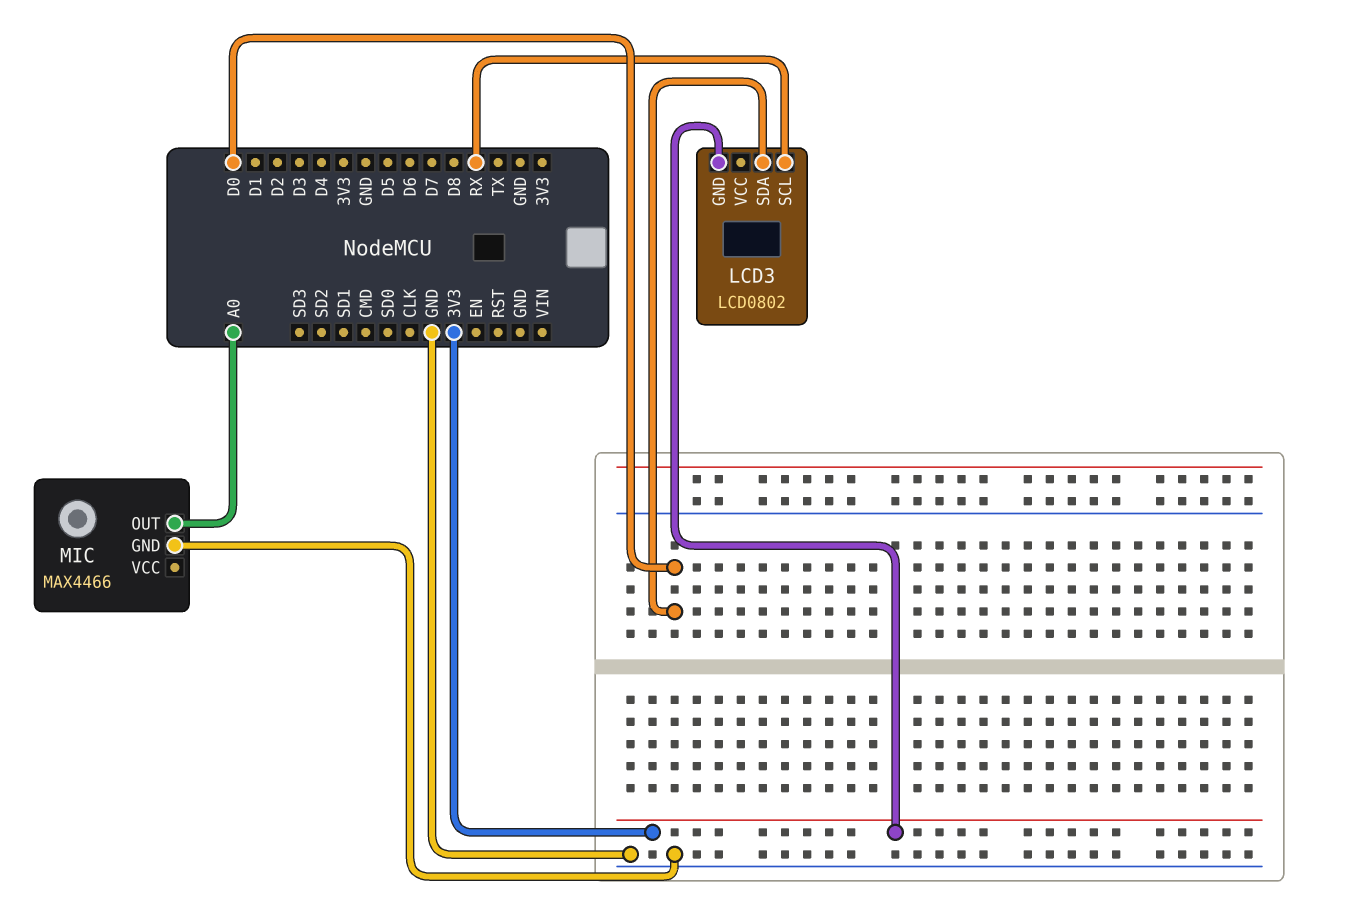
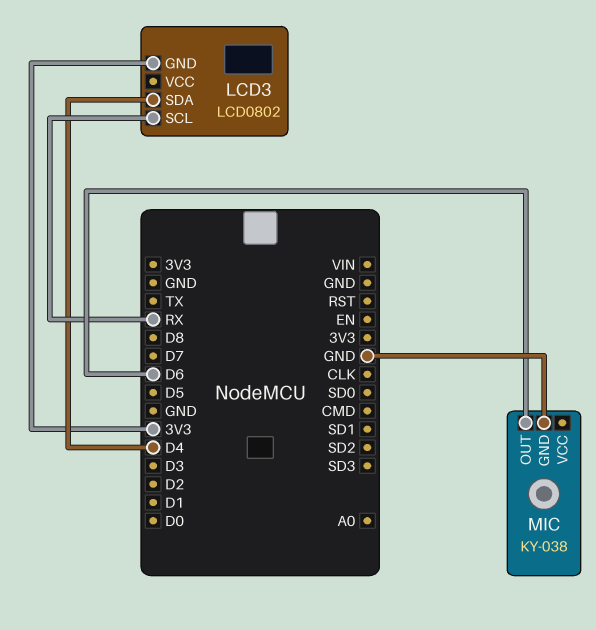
LCD3 pin SDA: D0 -> D4
MIC: MAX4466 -> KY-038
MIC pin OUT: A0 -> D6

